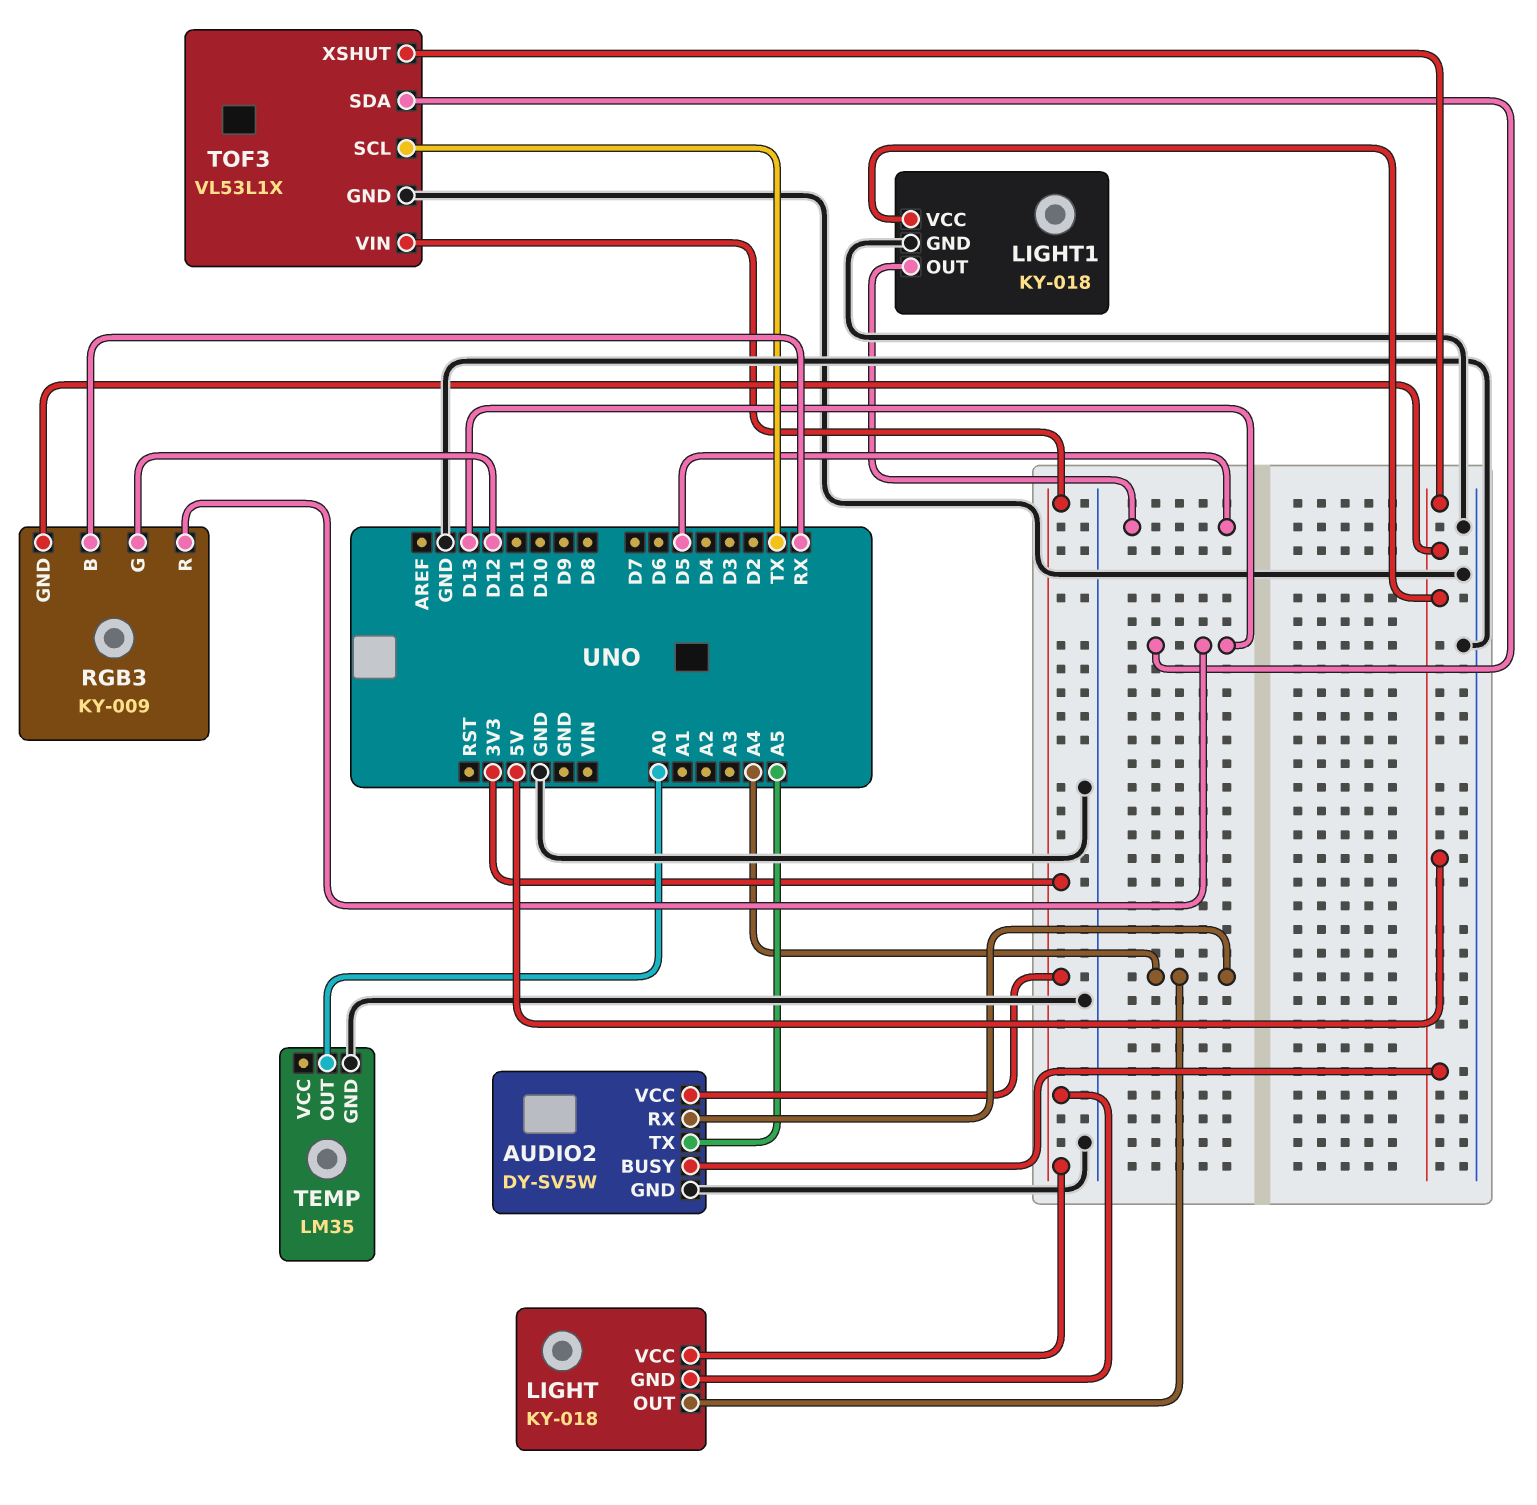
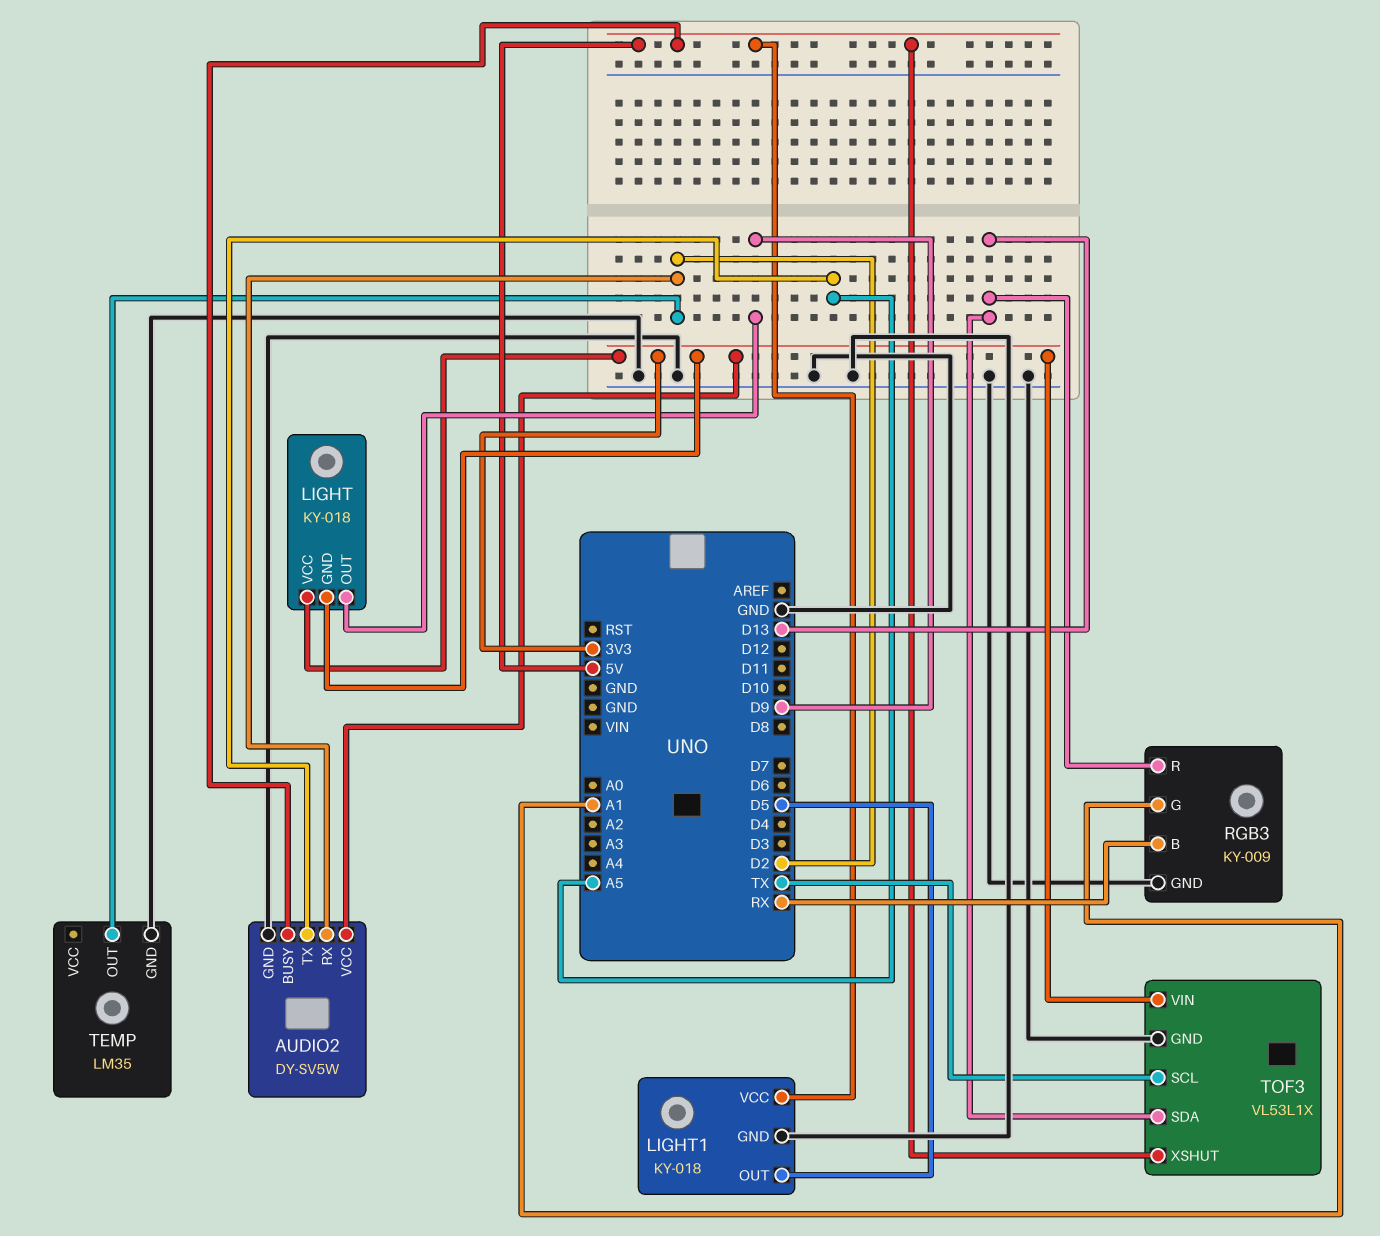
AUDIO2 pin RX: A4 -> D2
LIGHT pin OUT: A4 -> D9
RGB3 pin G: D12 -> A1
RGB3 pin GND: 5V -> GND
TEMP pin OUT: A0 -> D2

